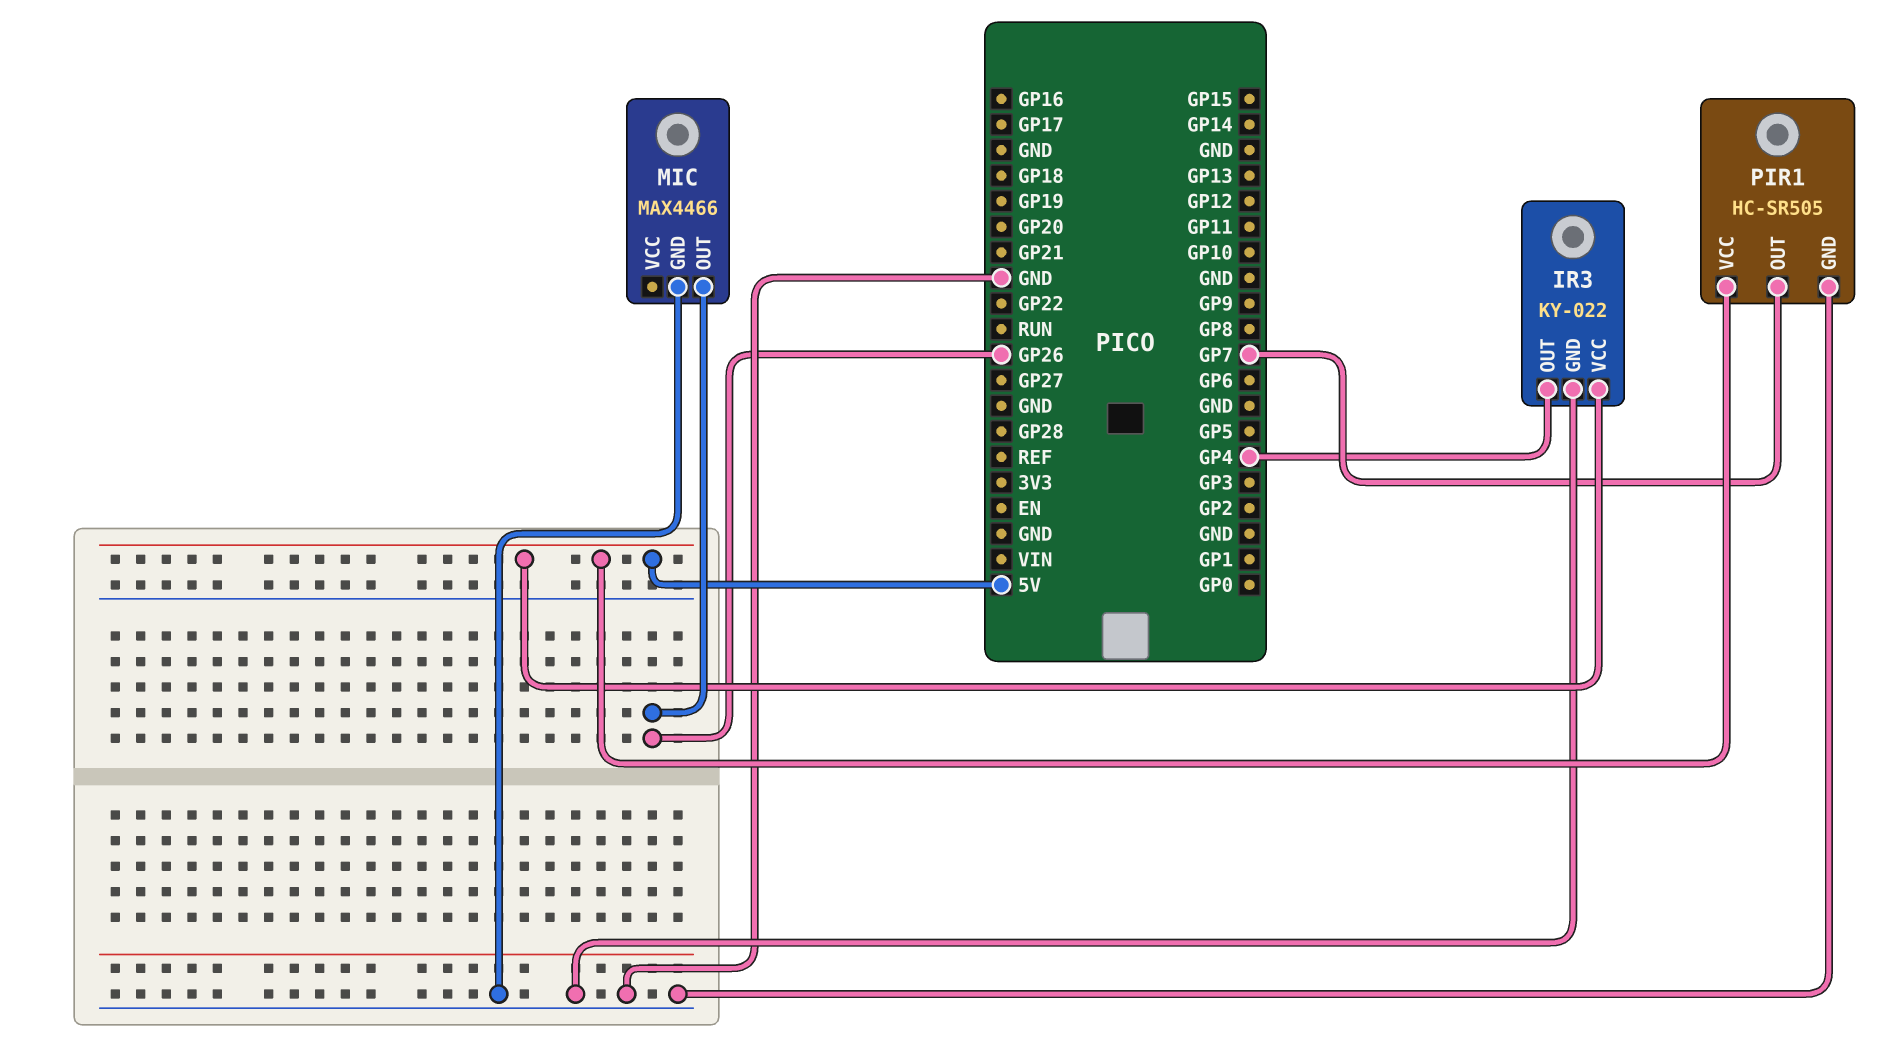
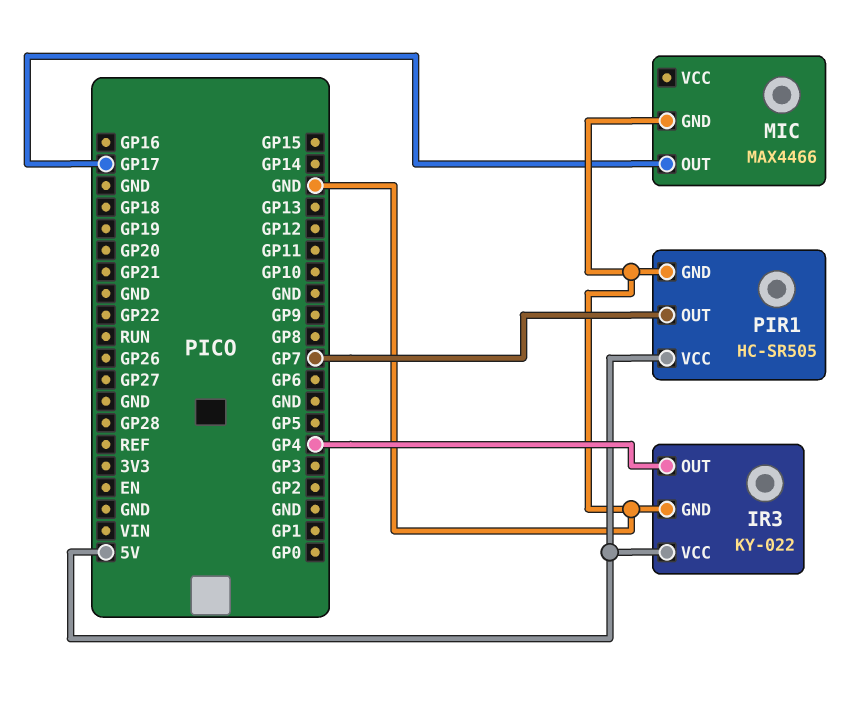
MIC pin OUT: GP26 -> GP17

